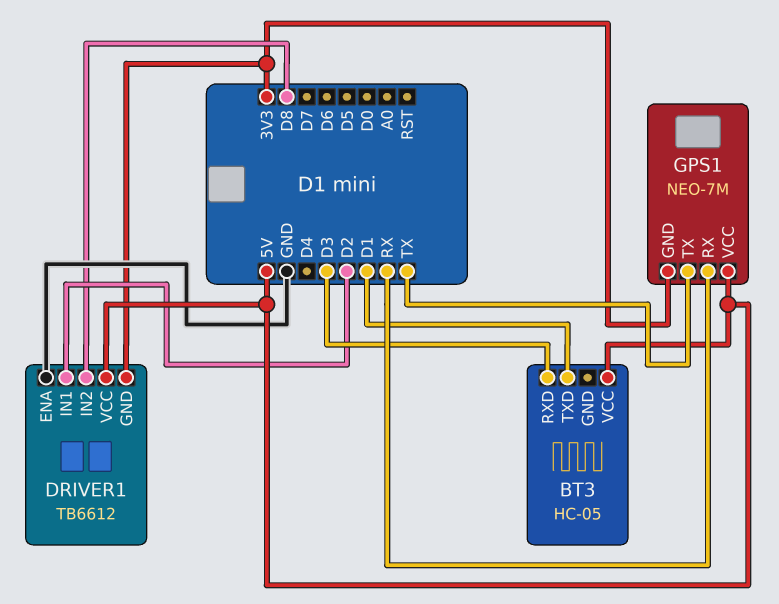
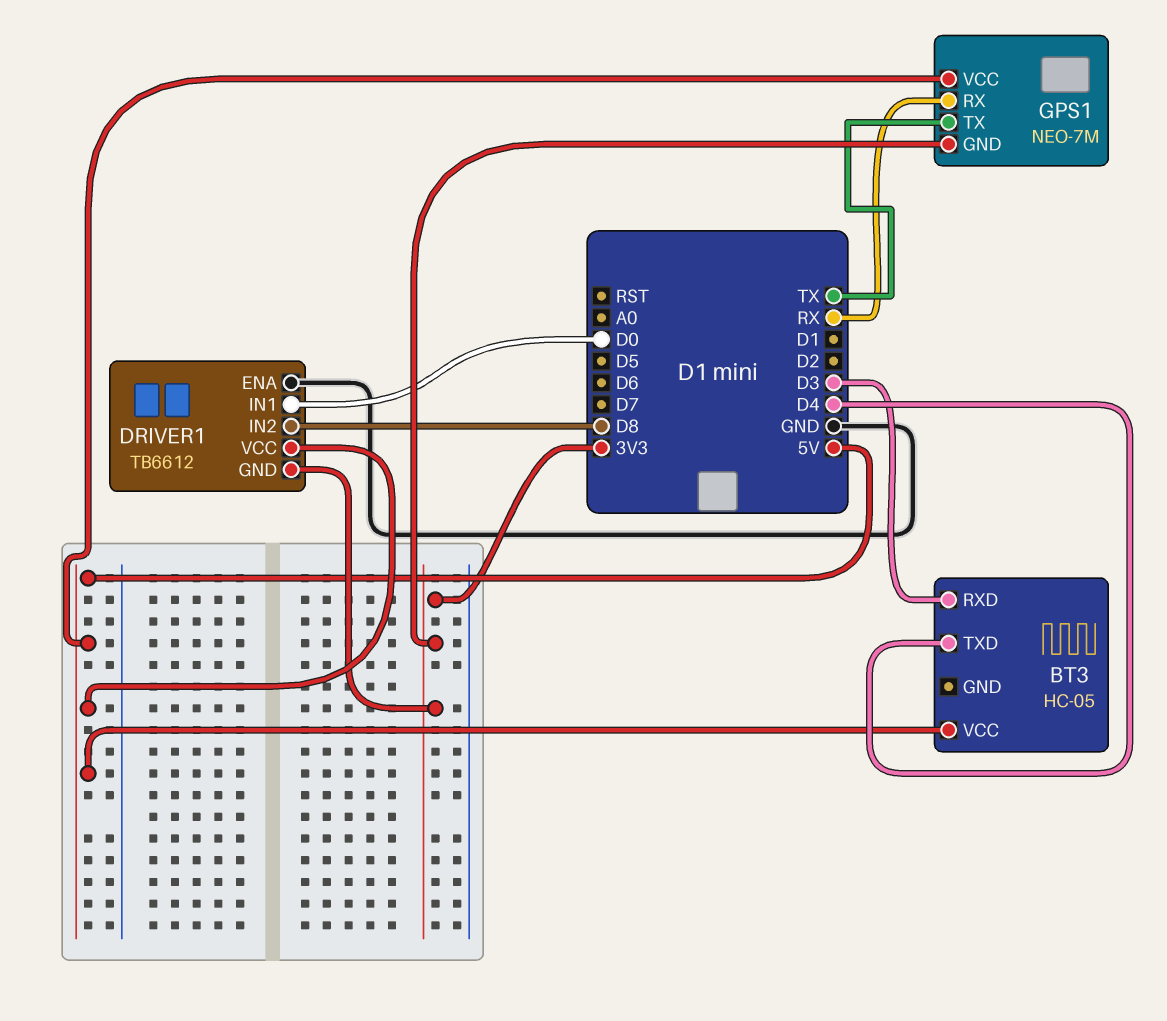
BT3 pin TXD: D1 -> D4
DRIVER1 pin IN1: D2 -> D0

